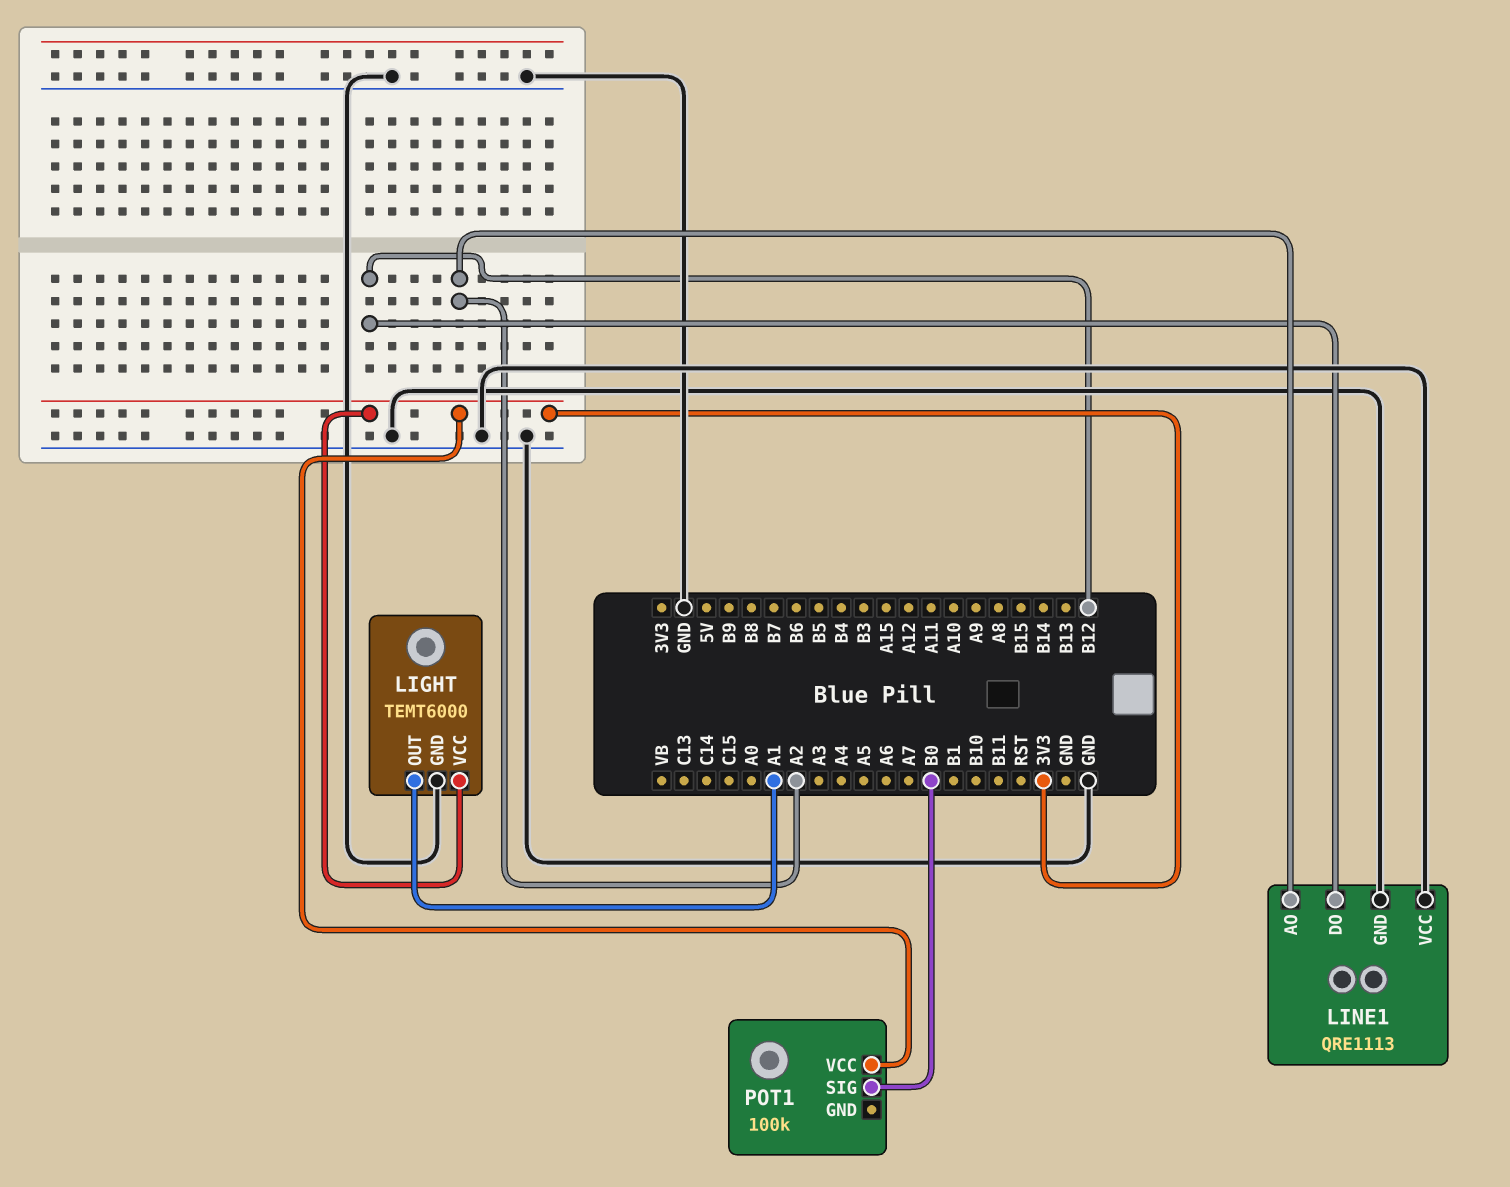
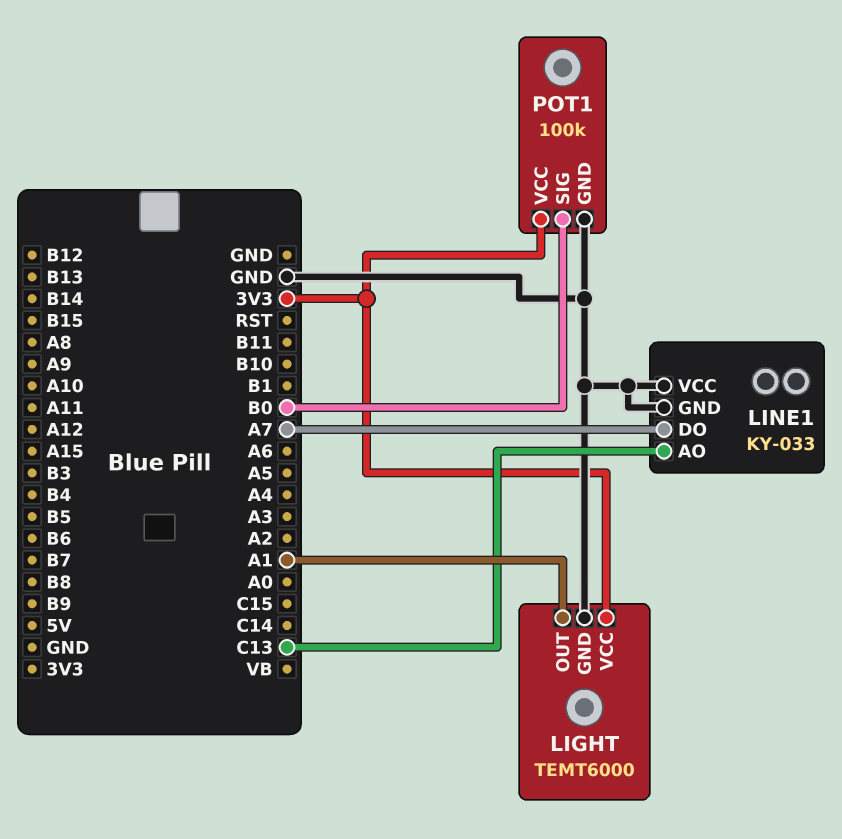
LINE1: QRE1113 -> KY-033
LINE1 pin AO: A2 -> C13
LINE1 pin DO: B12 -> A7
POT1 pin GND: none -> GND

